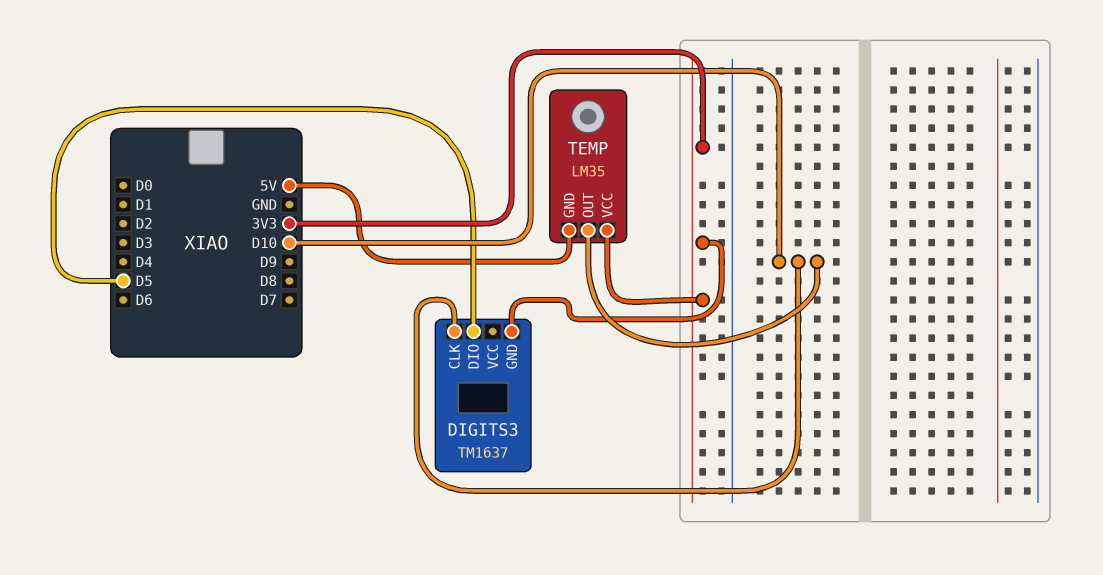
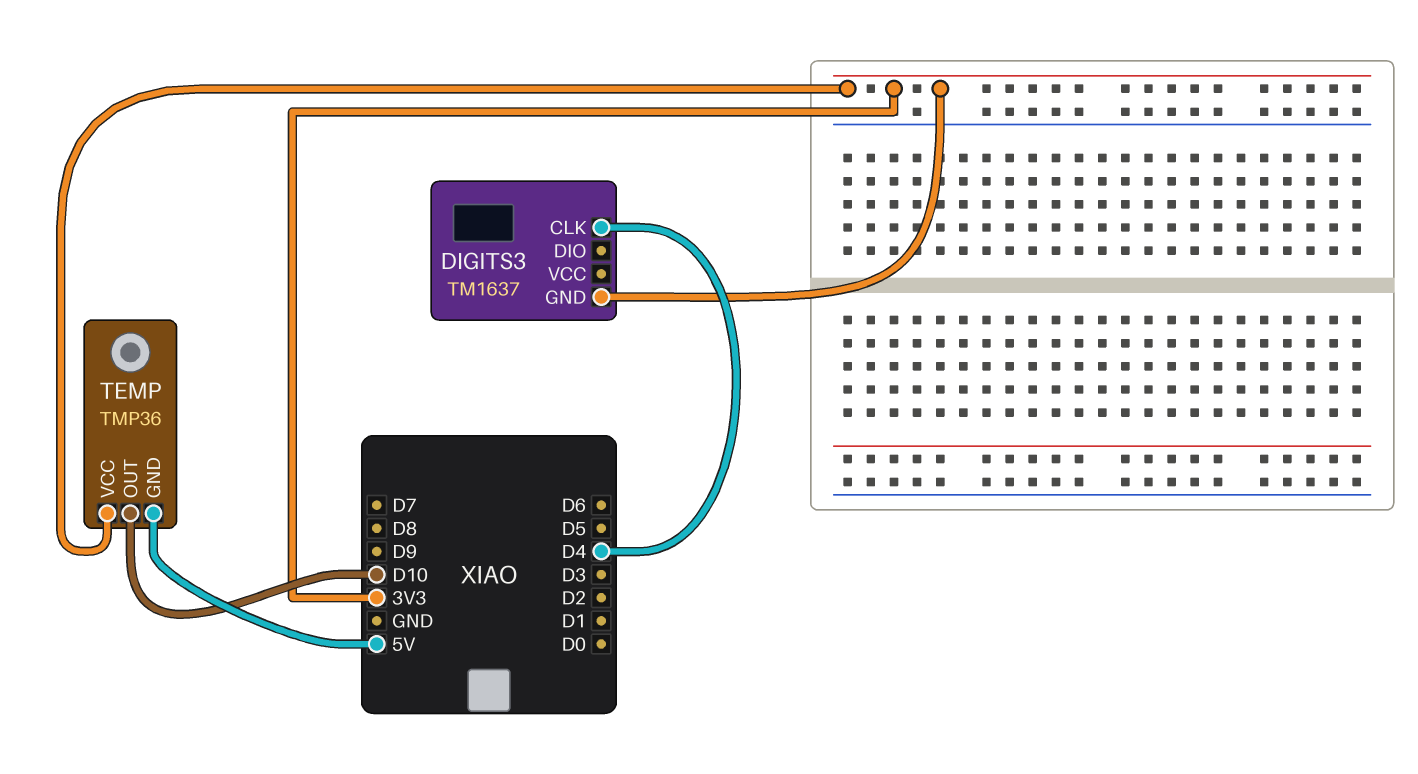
DIGITS3 pin CLK: D10 -> D4
DIGITS3 pin DIO: D5 -> none
TEMP: LM35 -> TMP36

